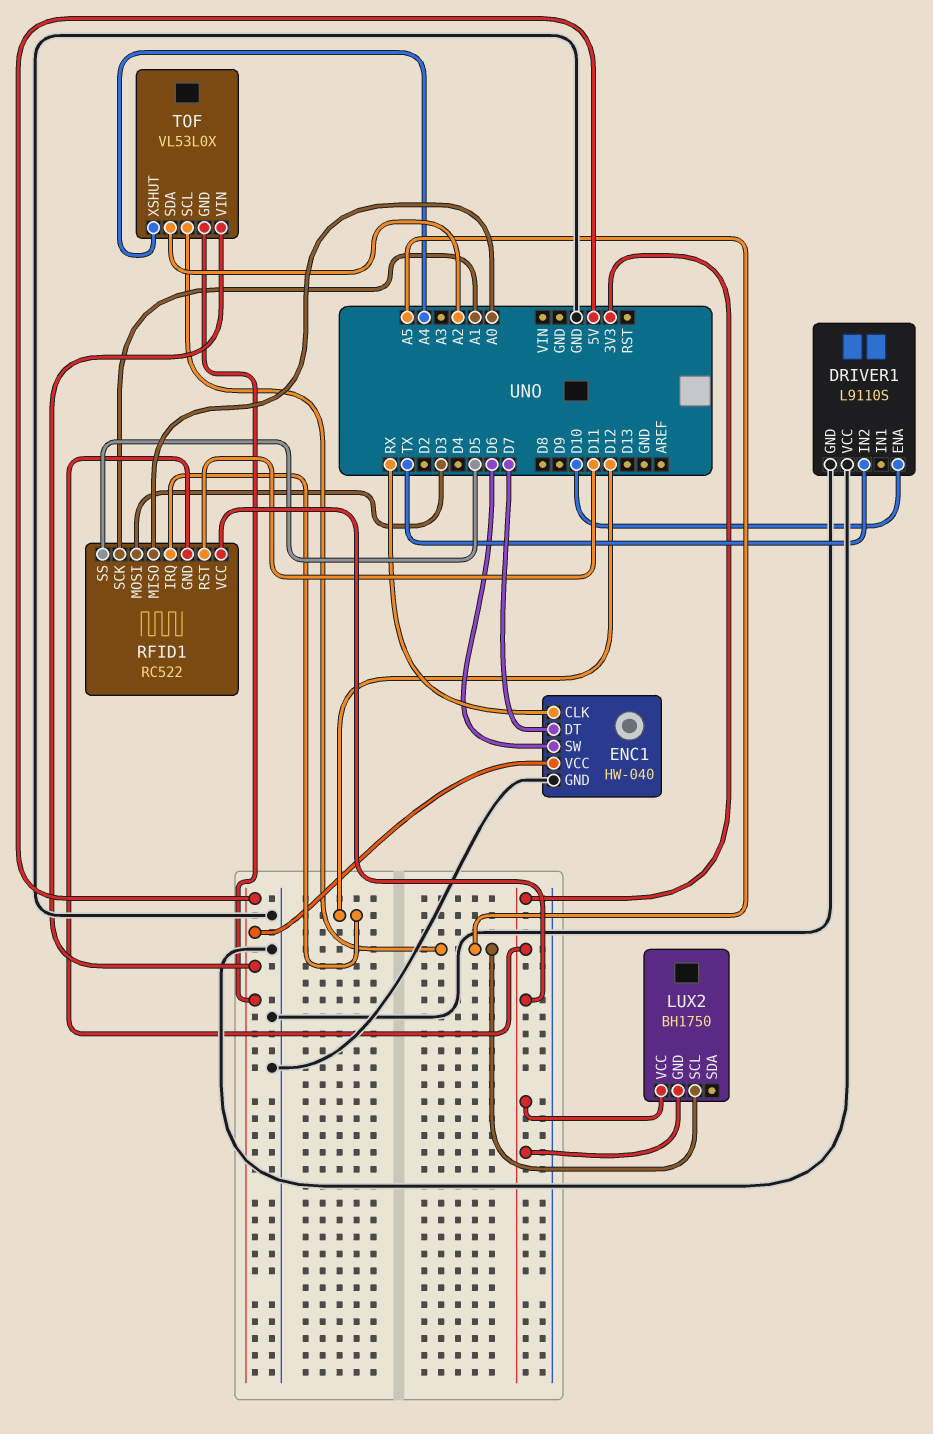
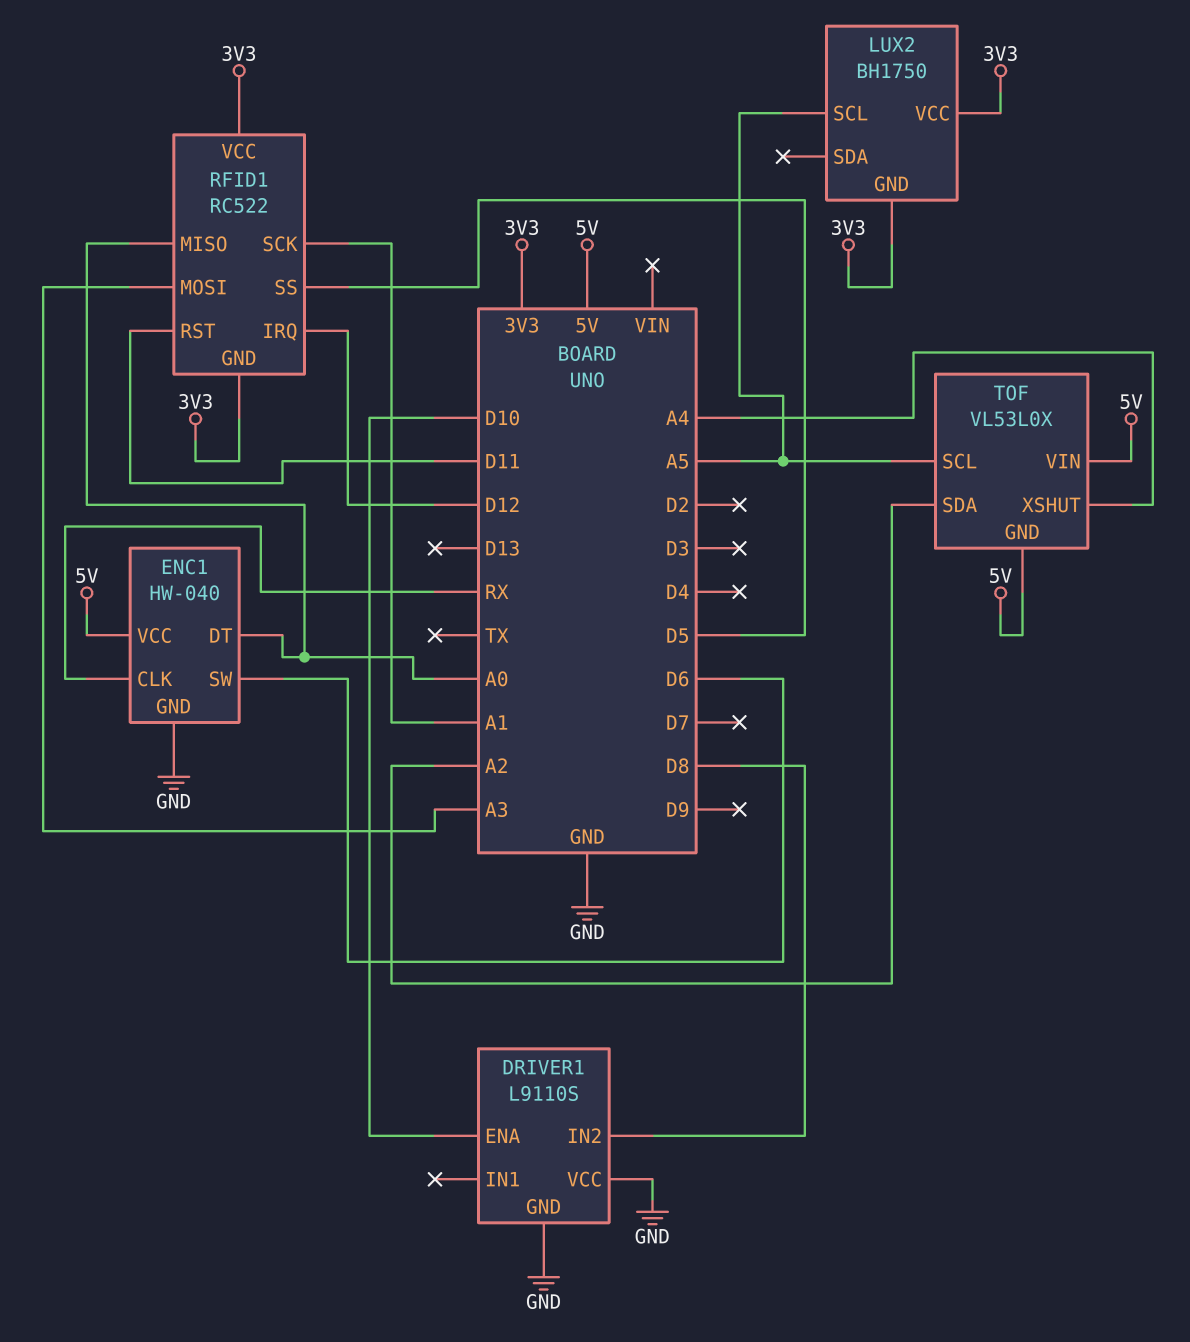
DRIVER1 pin IN2: TX -> D8
ENC1 pin DT: D7 -> A0
RFID1 pin MOSI: D3 -> A3

